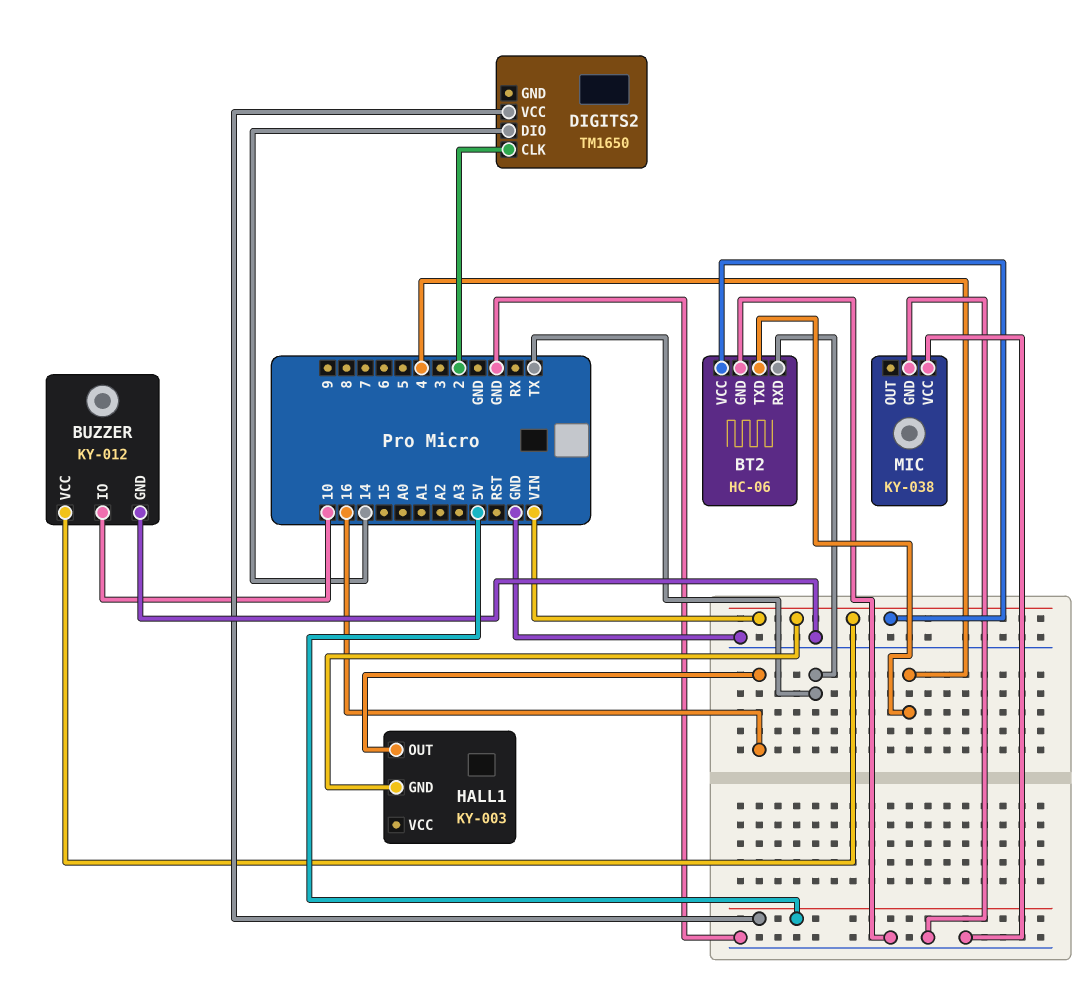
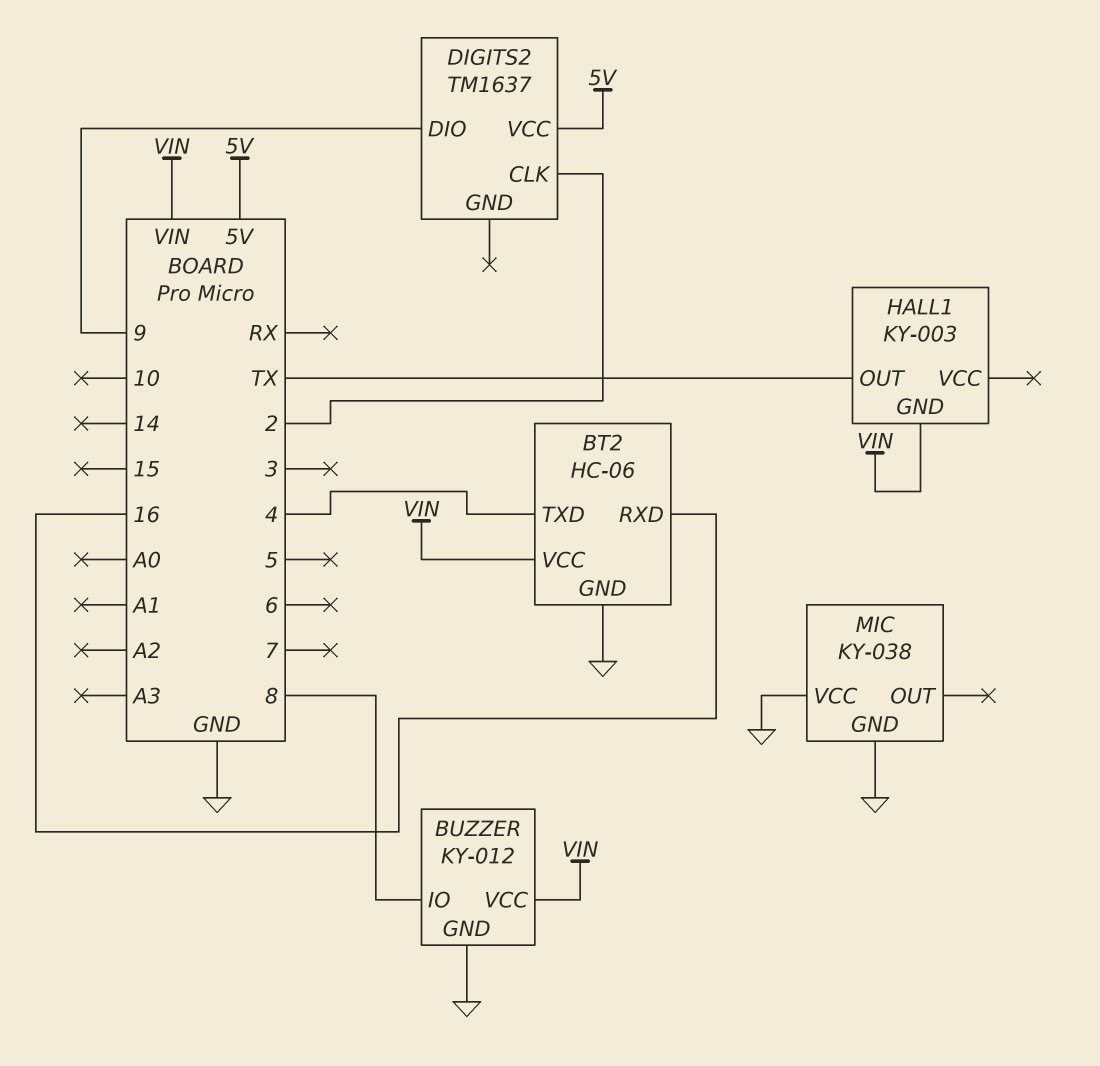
BT2 pin RXD: TX -> 16
BUZZER pin IO: 10 -> 8
DIGITS2: TM1650 -> TM1637
DIGITS2 pin DIO: 14 -> 9
HALL1 pin OUT: 16 -> TX

